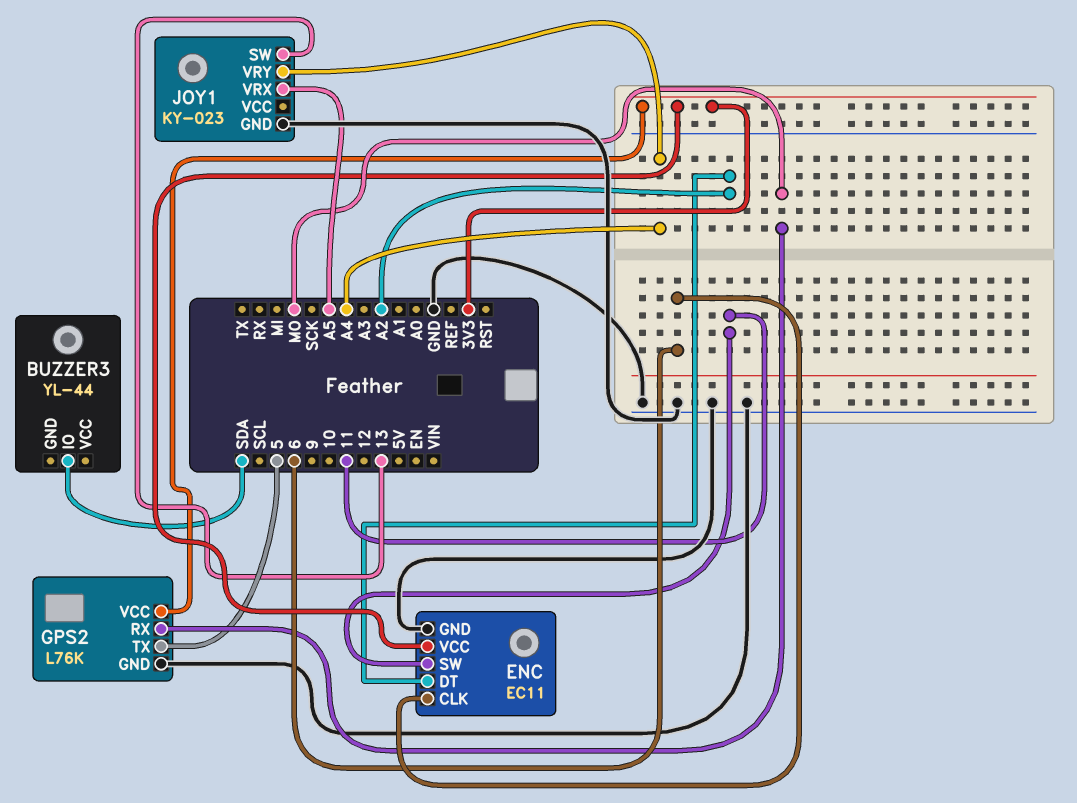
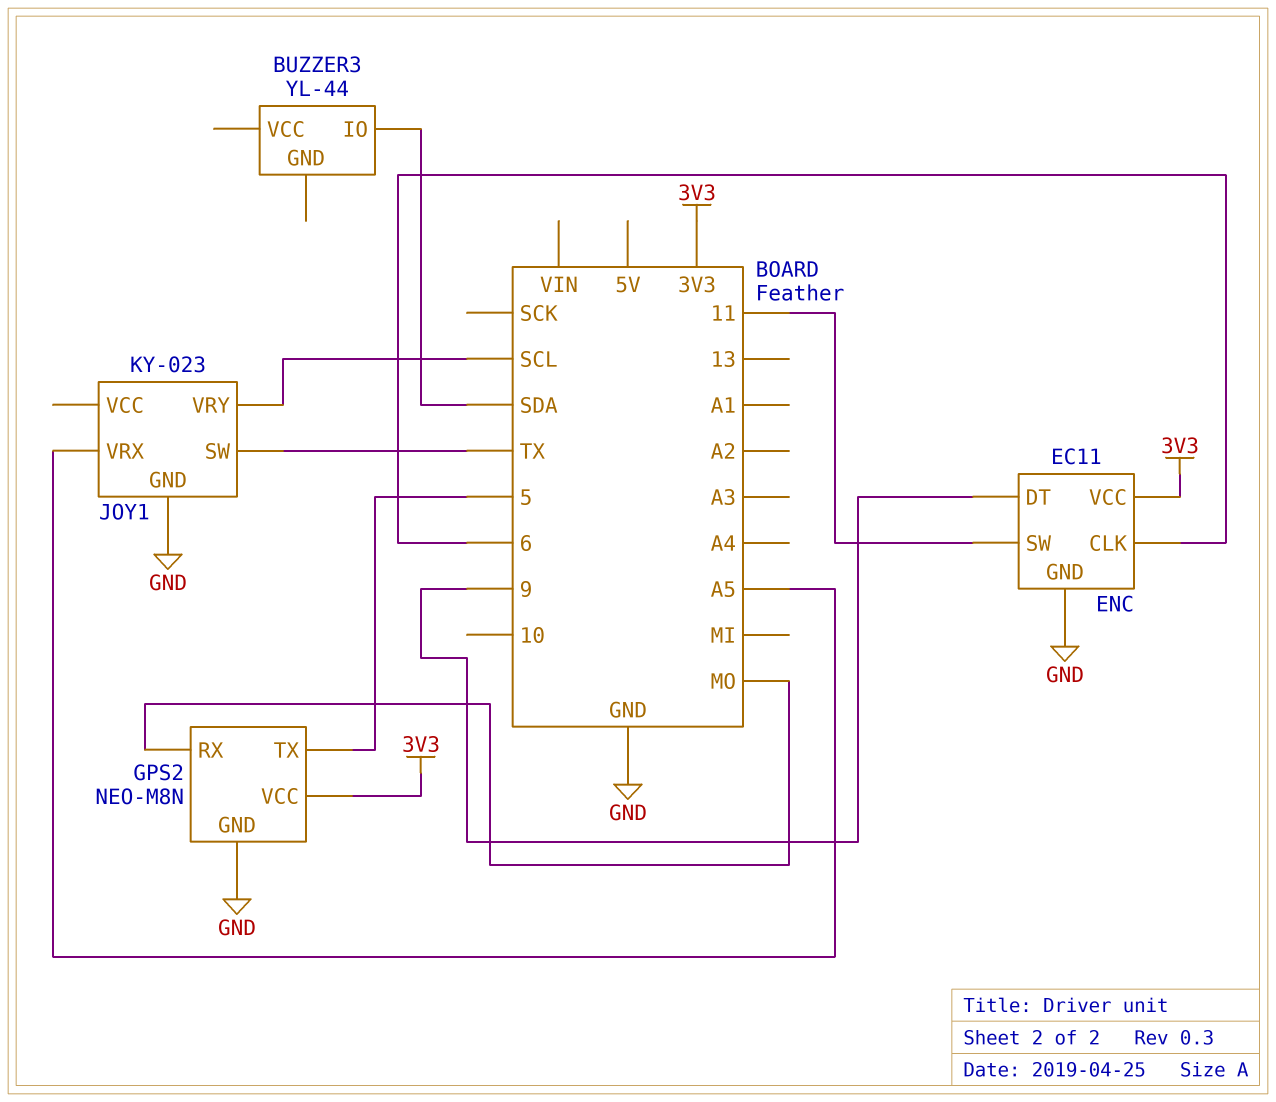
ENC pin DT: A2 -> 9
GPS2: L76K -> NEO-M8N
JOY1 pin SW: 13 -> TX
JOY1 pin VRY: A4 -> SCL

